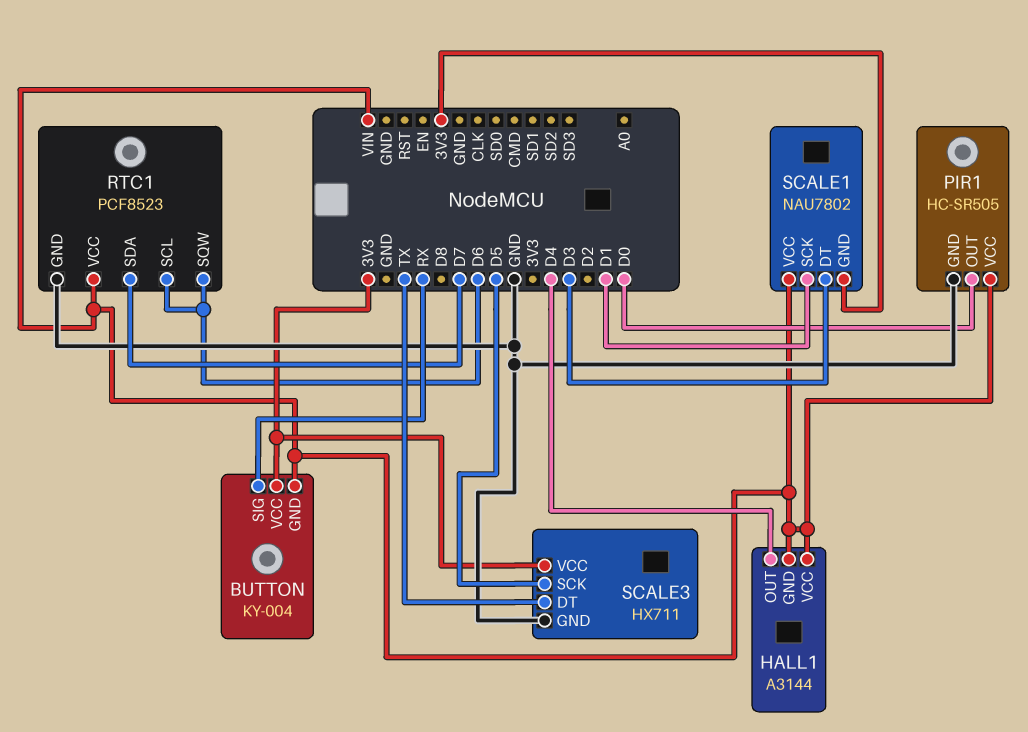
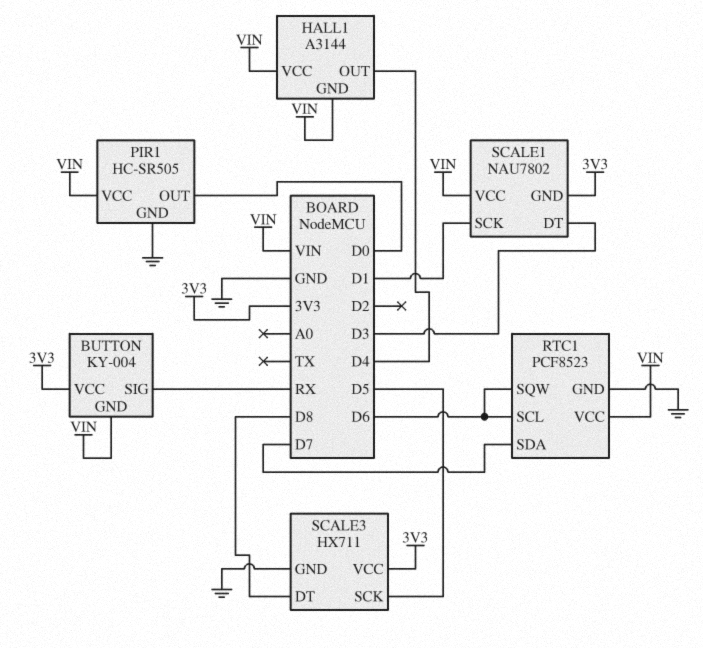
SCALE3 pin DT: TX -> D8

